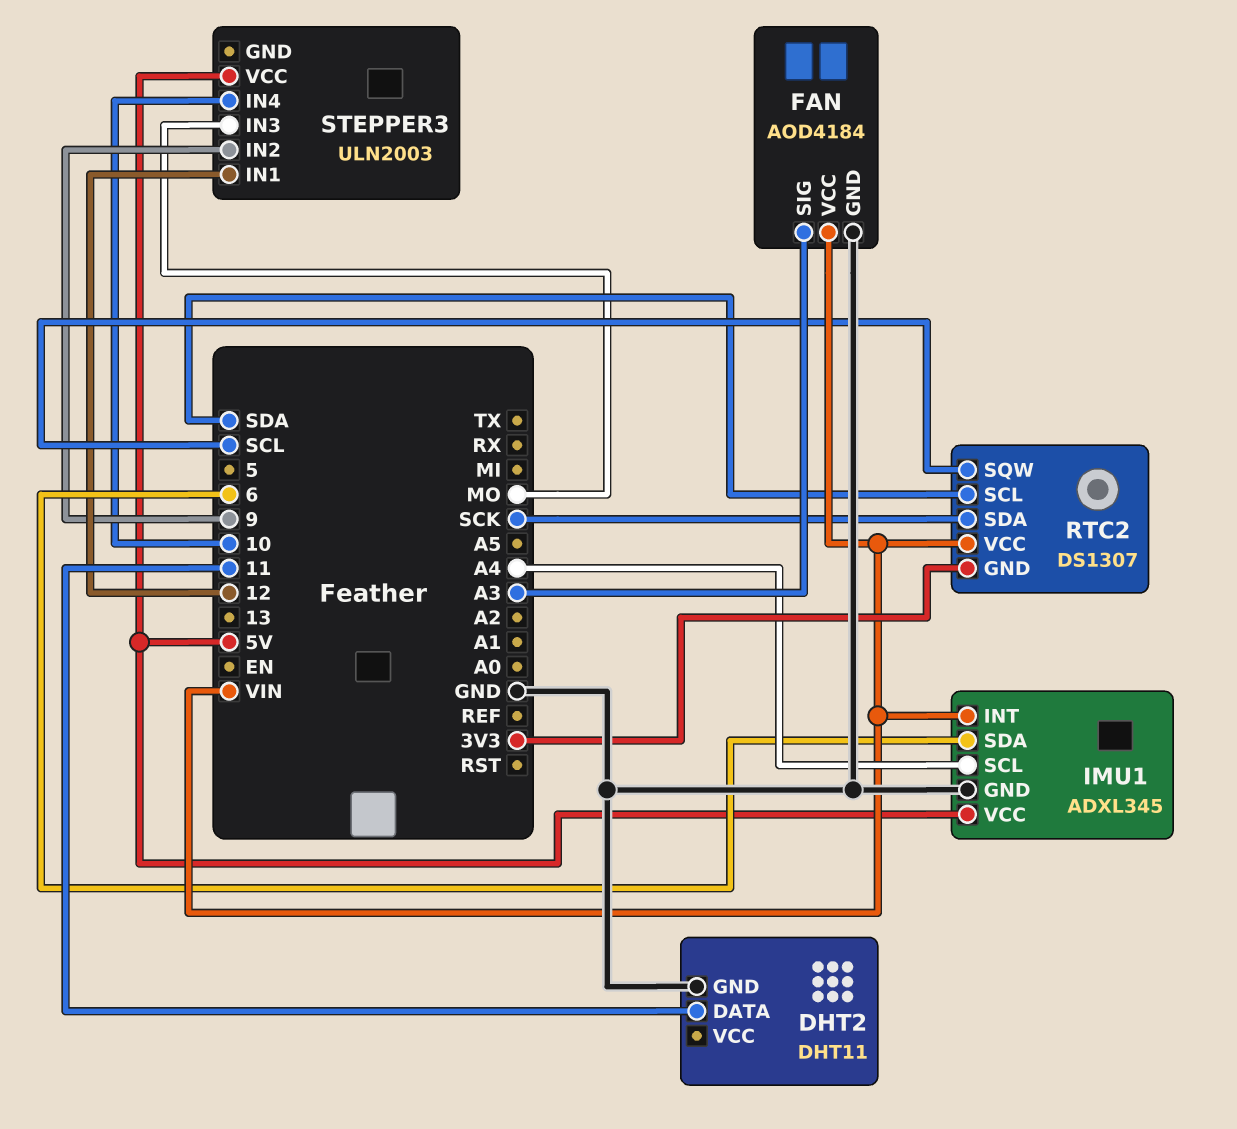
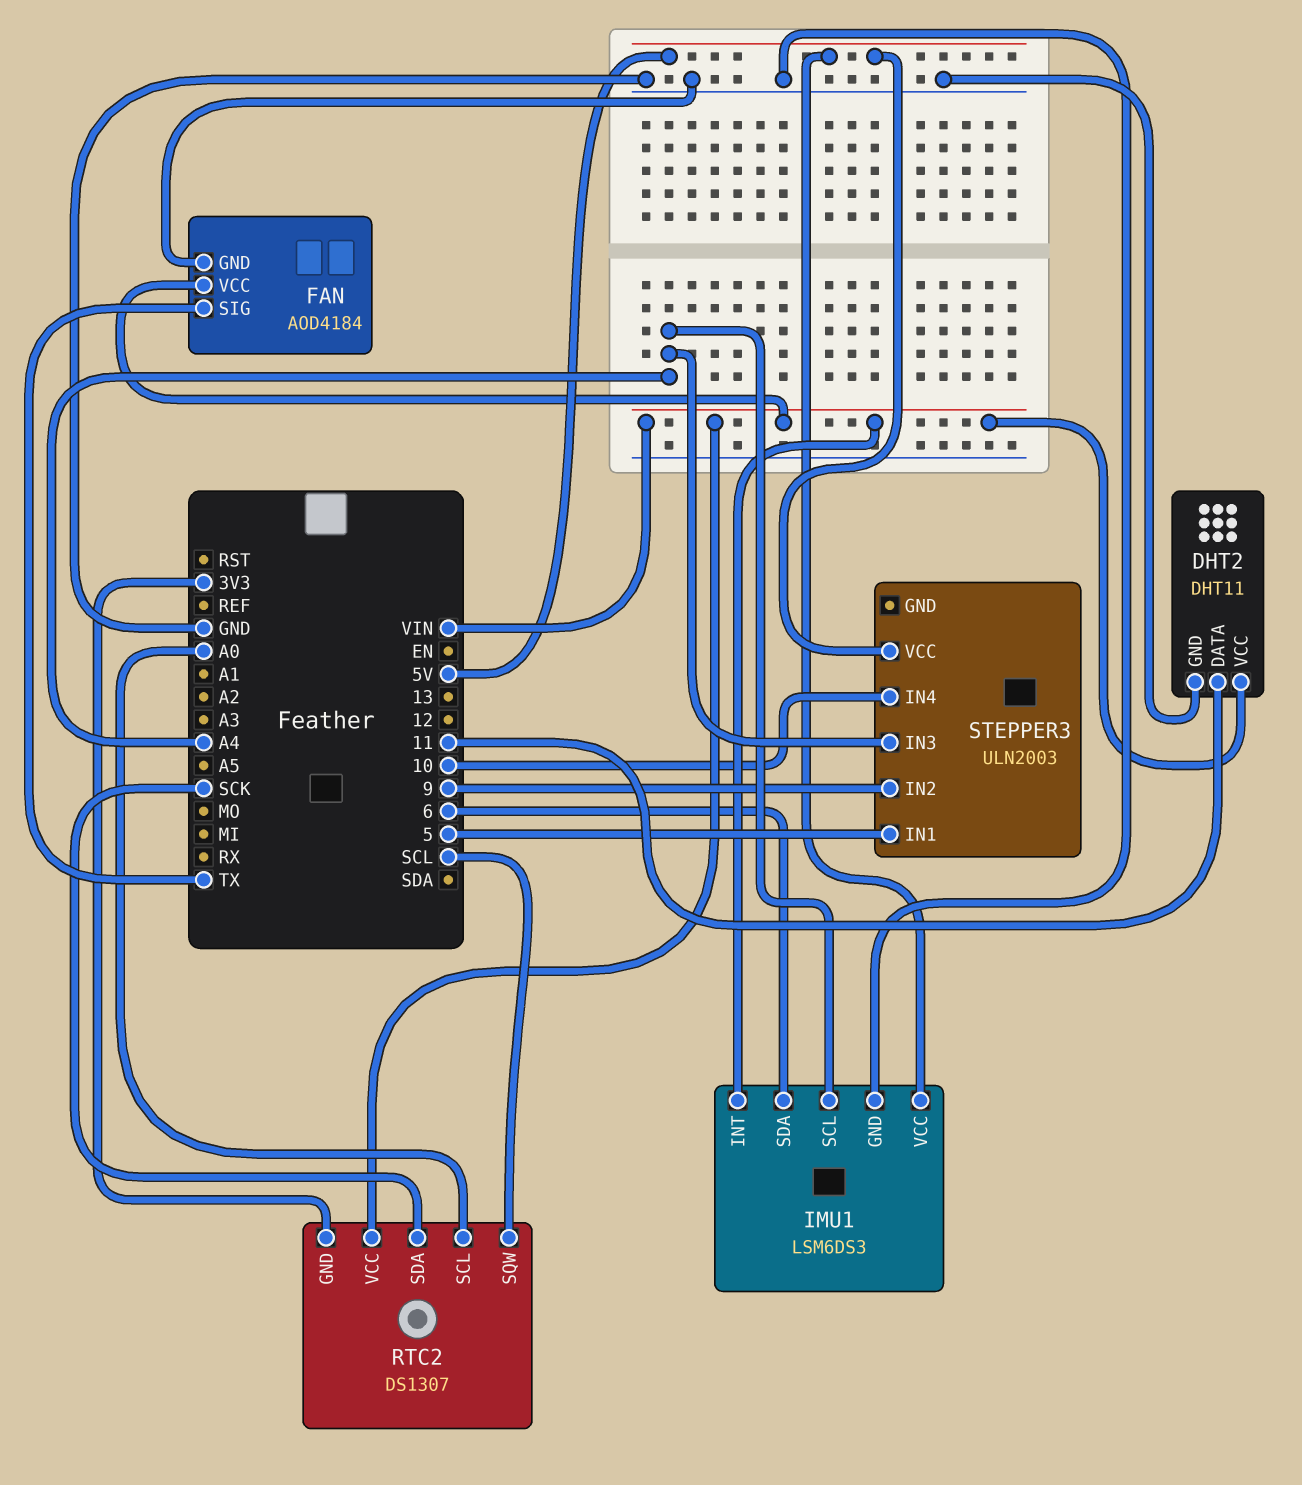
DHT2 pin VCC: none -> VIN
FAN pin SIG: A3 -> TX
IMU1: ADXL345 -> LSM6DS3
RTC2 pin SCL: SDA -> A0
STEPPER3 pin IN1: 12 -> 5
STEPPER3 pin IN3: MO -> A4

